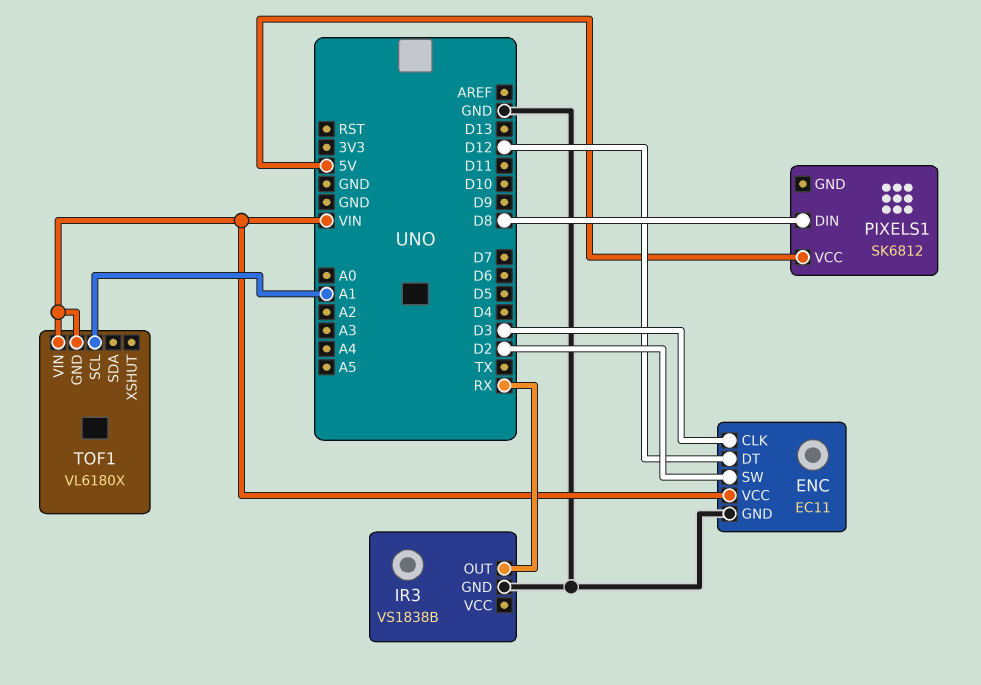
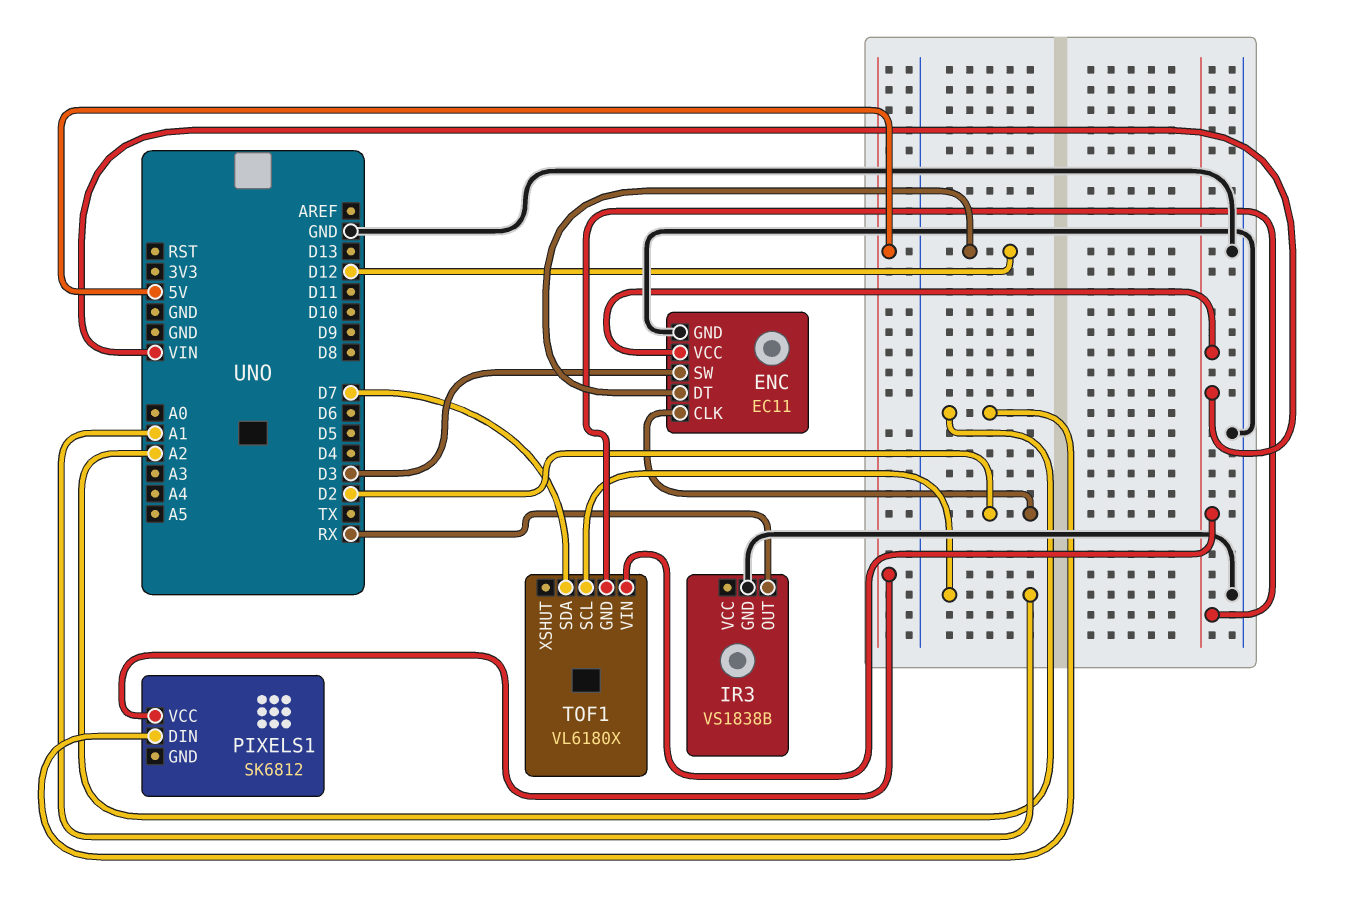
ENC pin CLK: D3 -> D2
ENC pin SW: D2 -> D3
PIXELS1 pin DIN: D8 -> A2
TOF1 pin SDA: none -> D7

